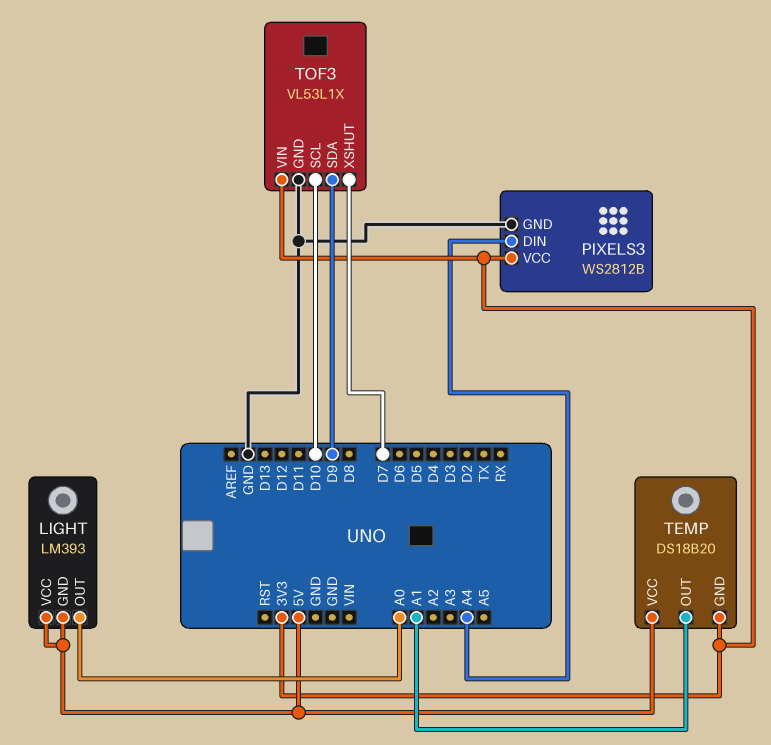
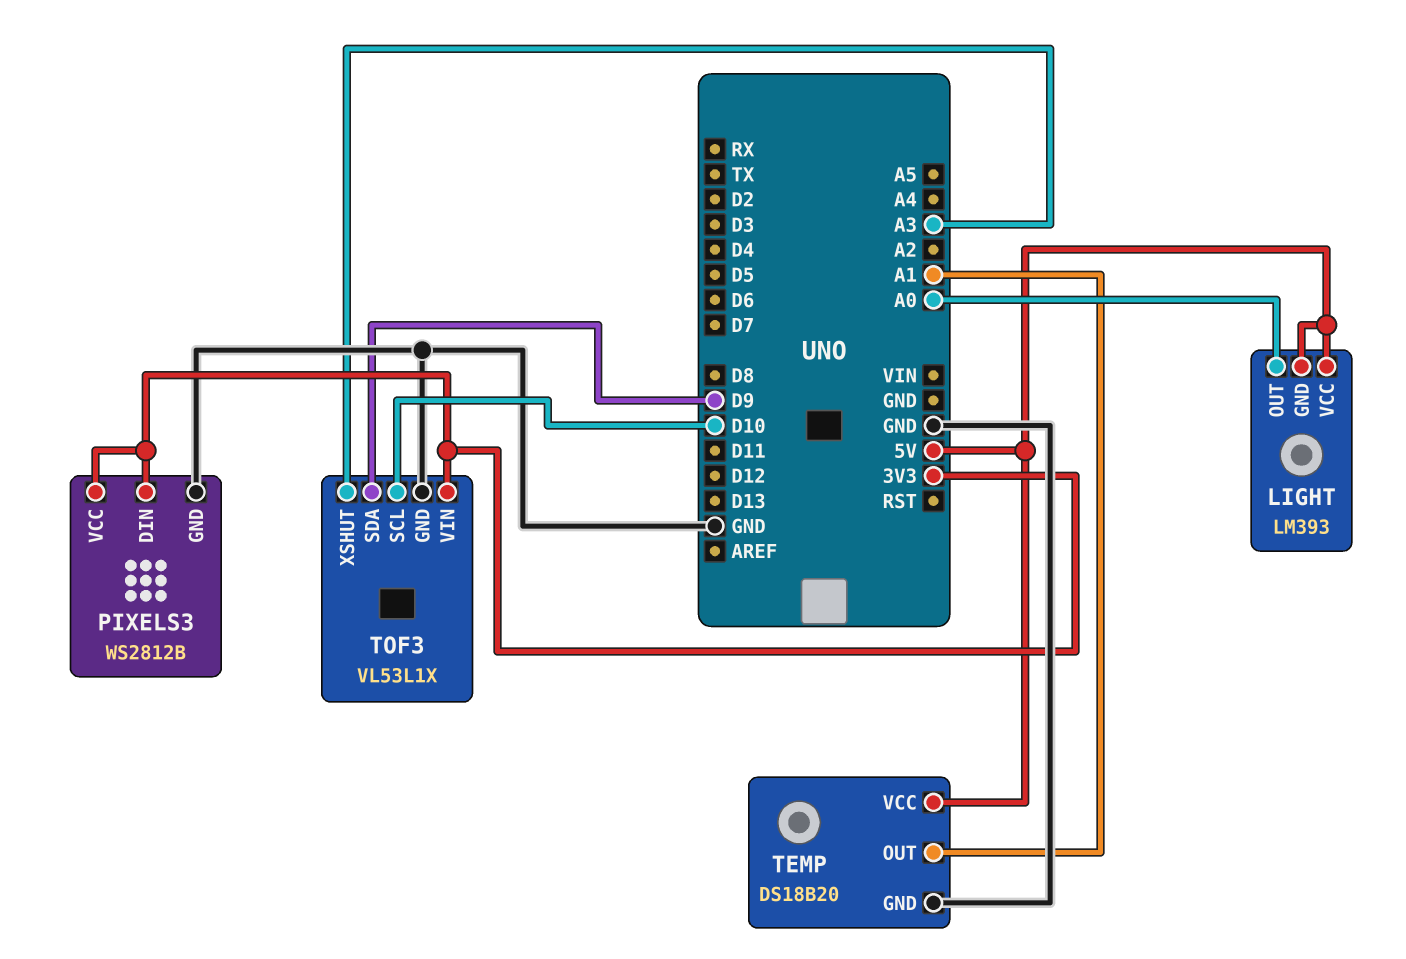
PIXELS3 pin DIN: A4 -> 3V3
TEMP pin GND: 3V3 -> GND
TOF3 pin XSHUT: D7 -> A3

